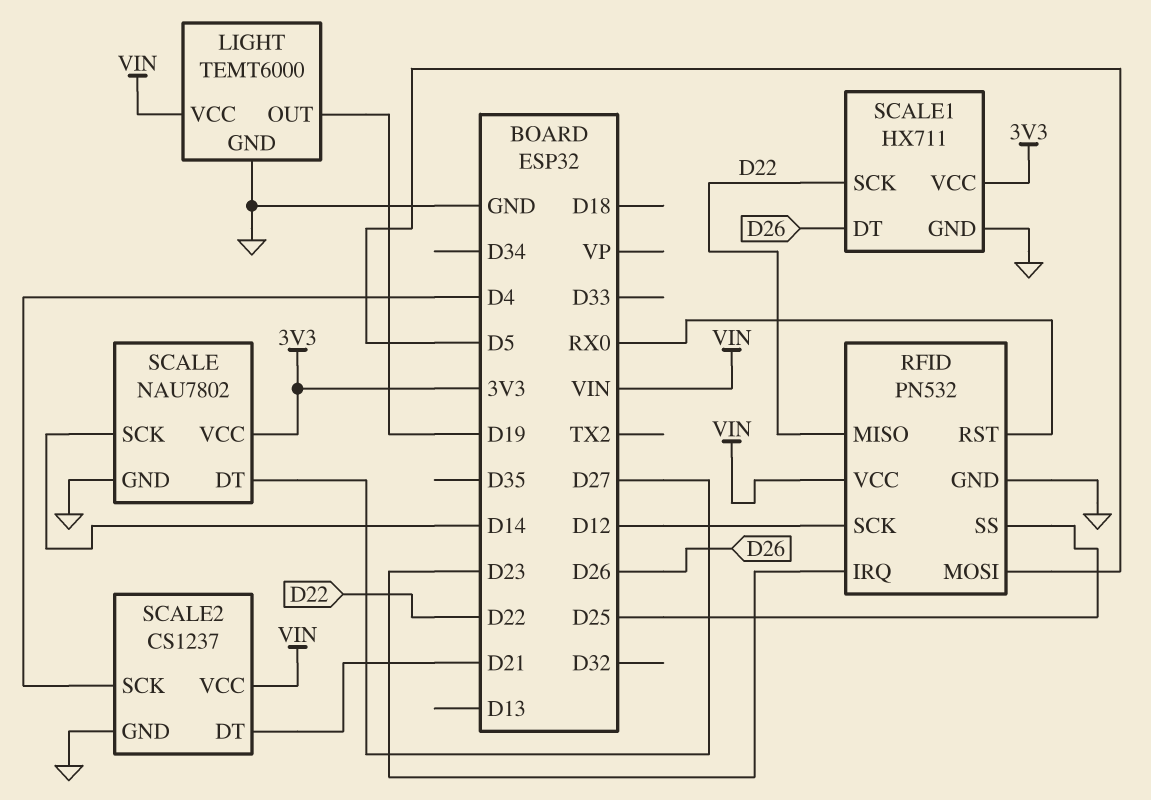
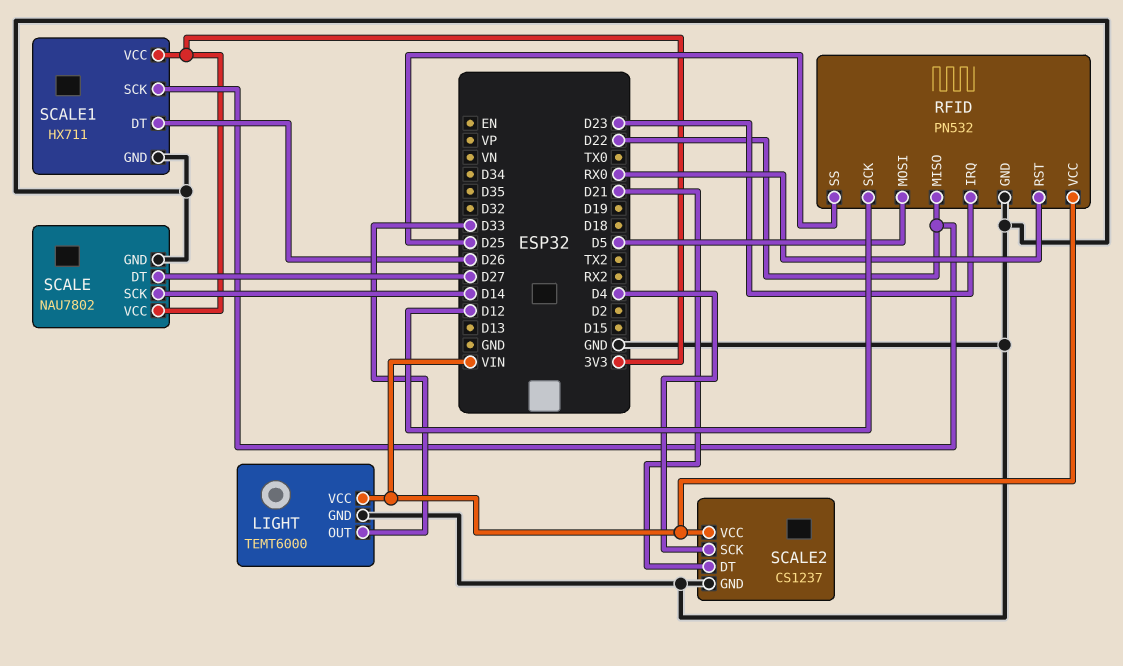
LIGHT pin OUT: D19 -> D33

